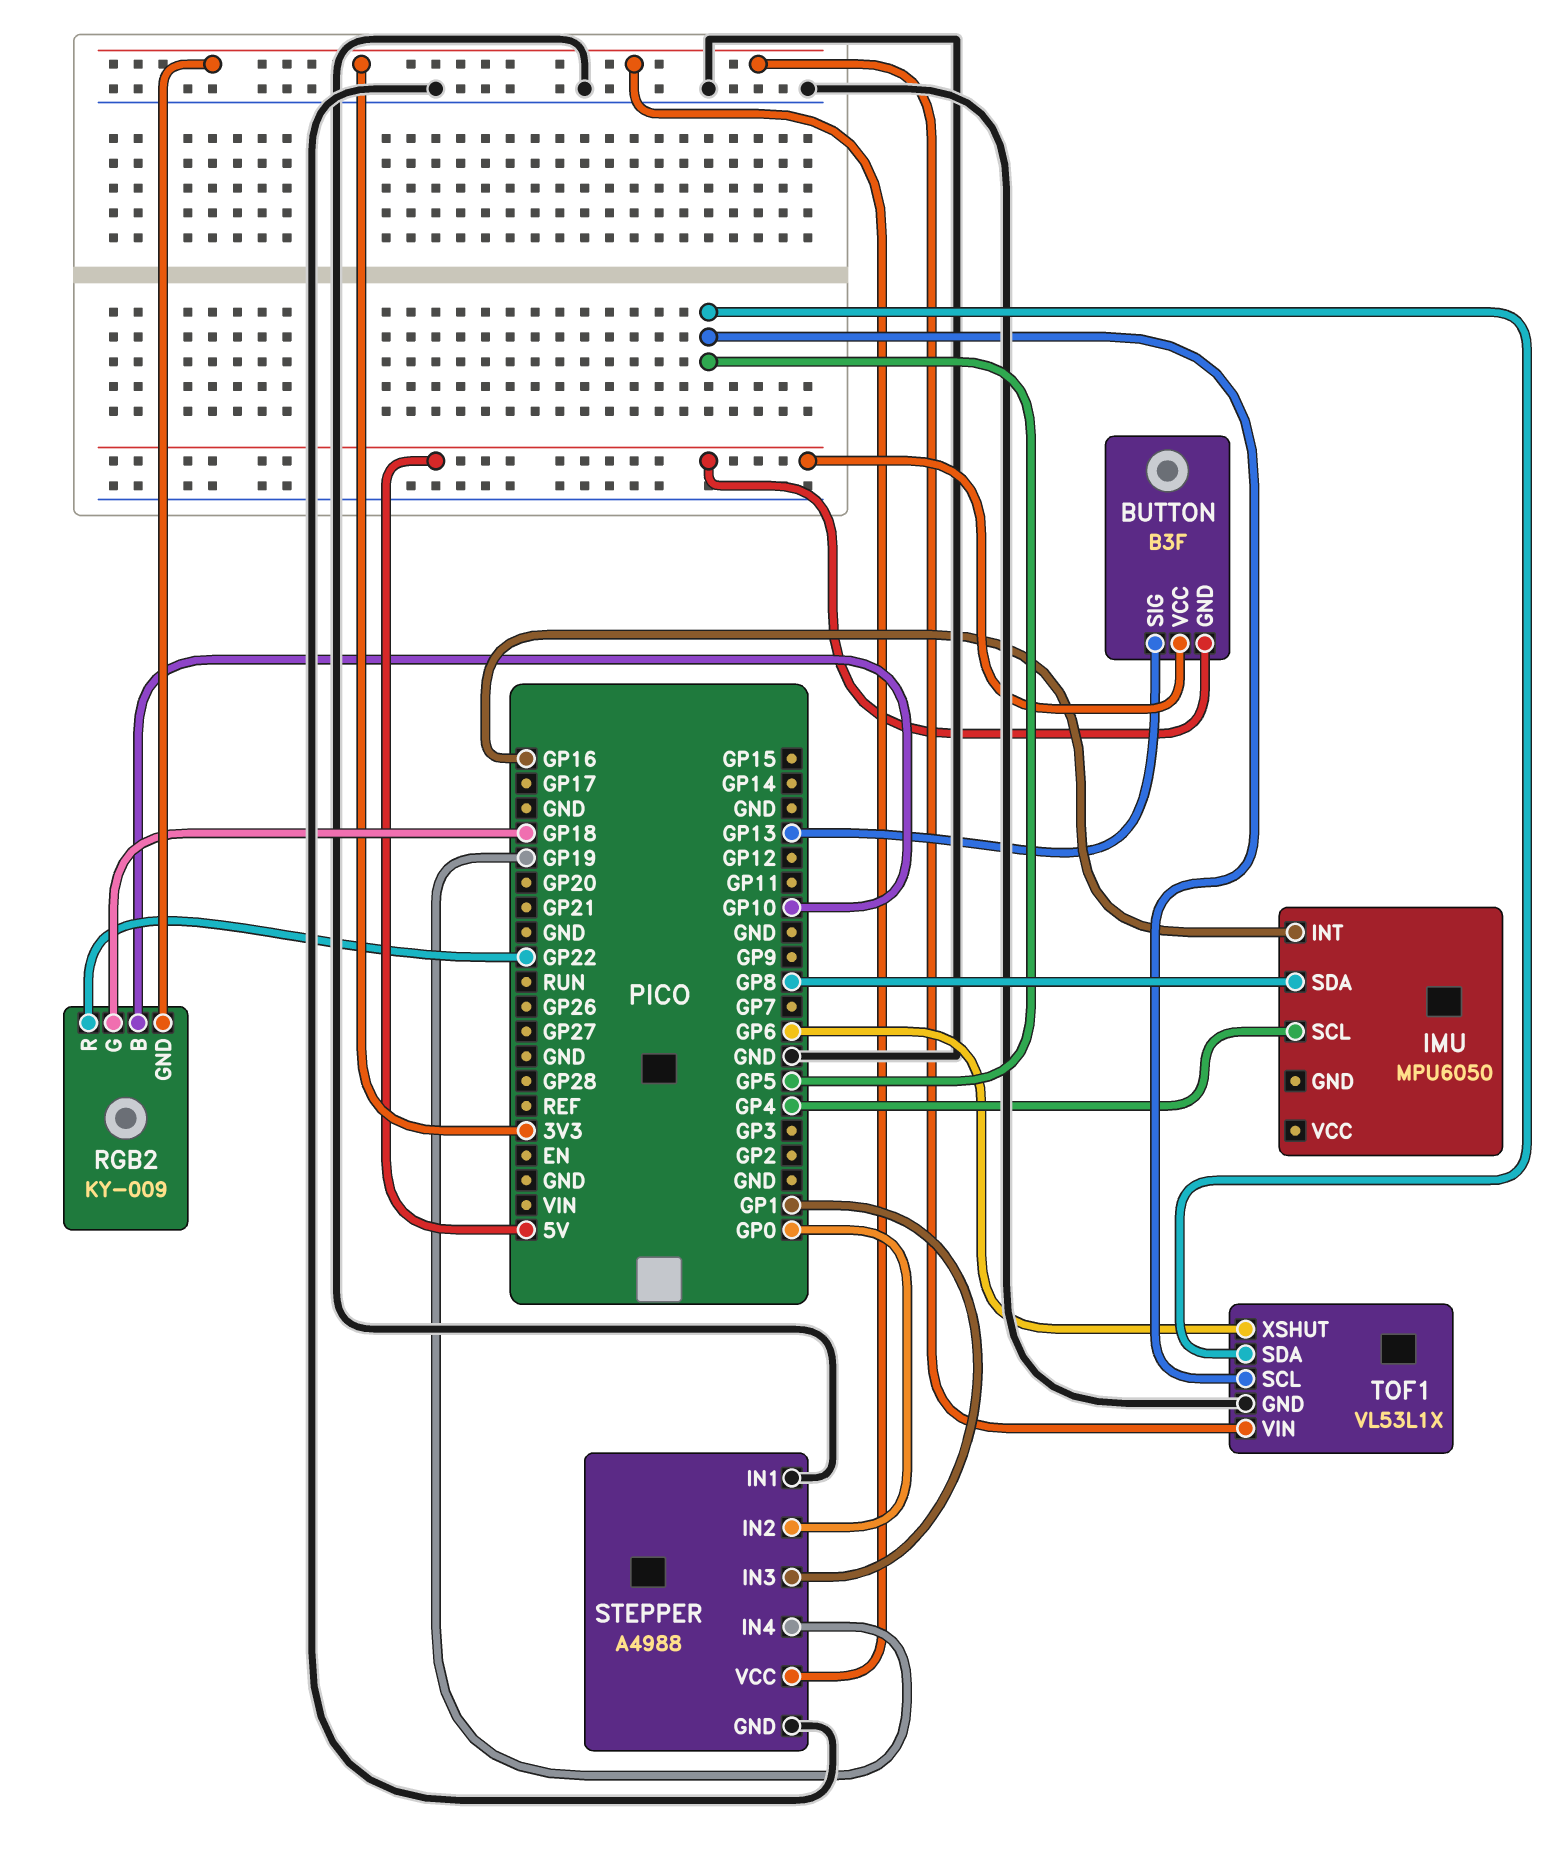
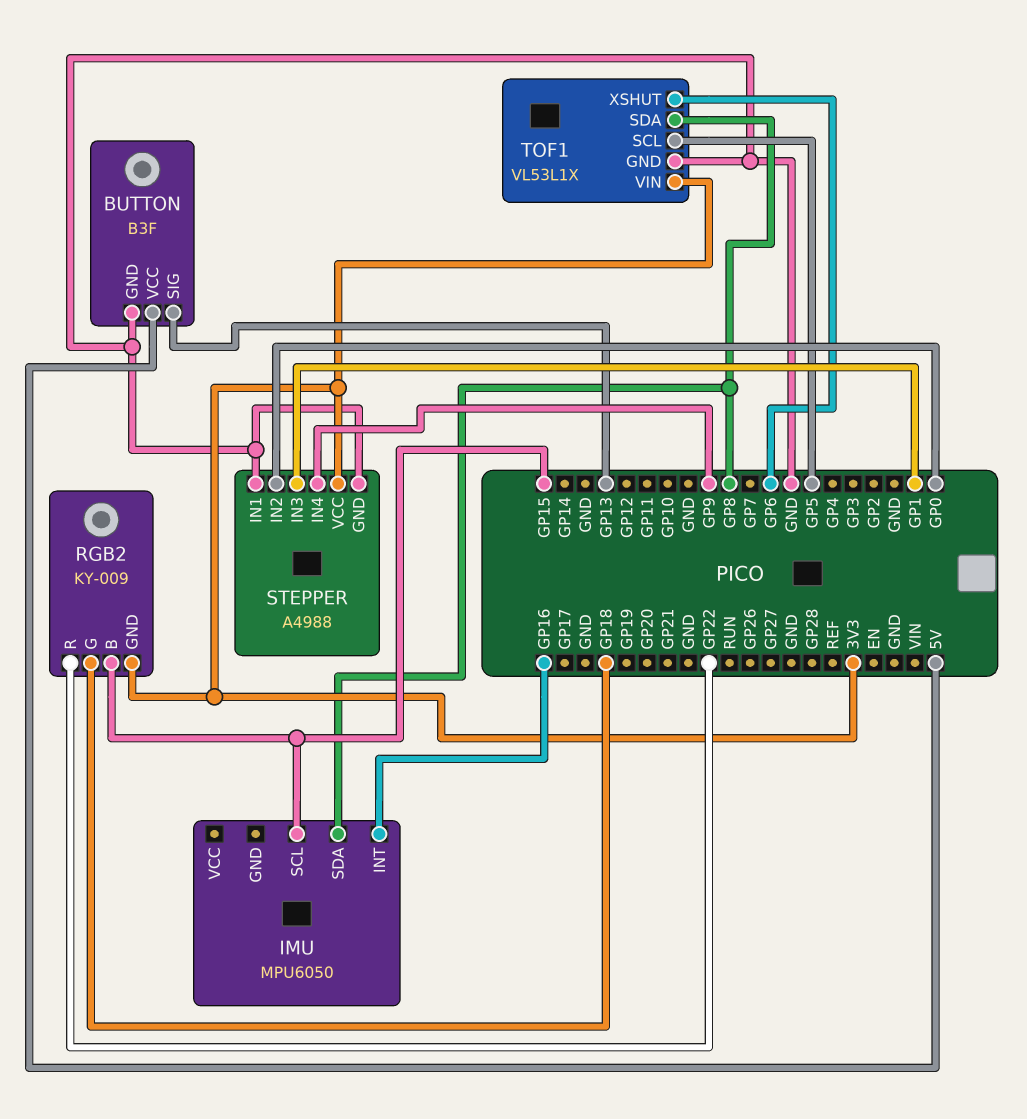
BUTTON pin GND: 5V -> GND
IMU pin SCL: GP4 -> GP15
RGB2 pin B: GP10 -> GP15
STEPPER pin IN4: GP19 -> GP9
TOF1 pin SDA: GP5 -> GP8

